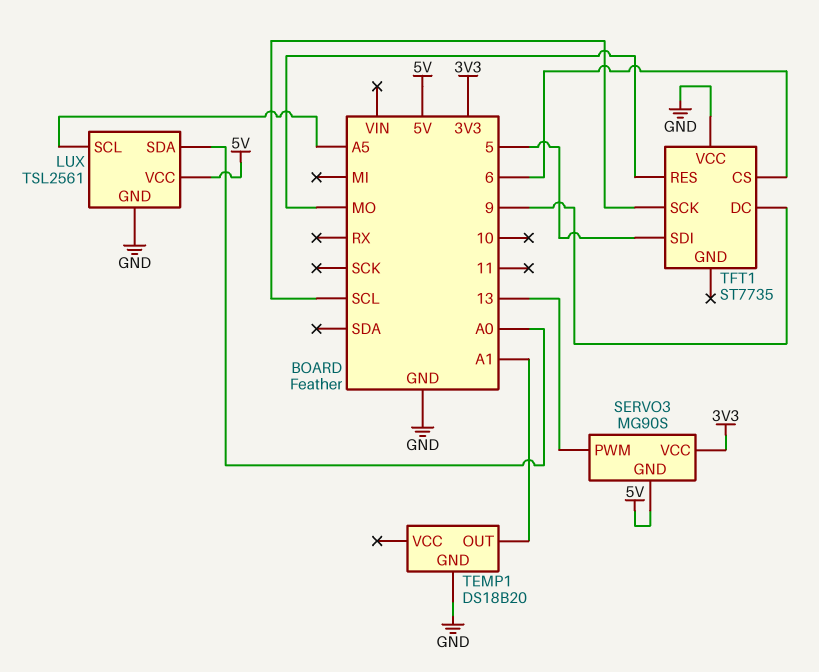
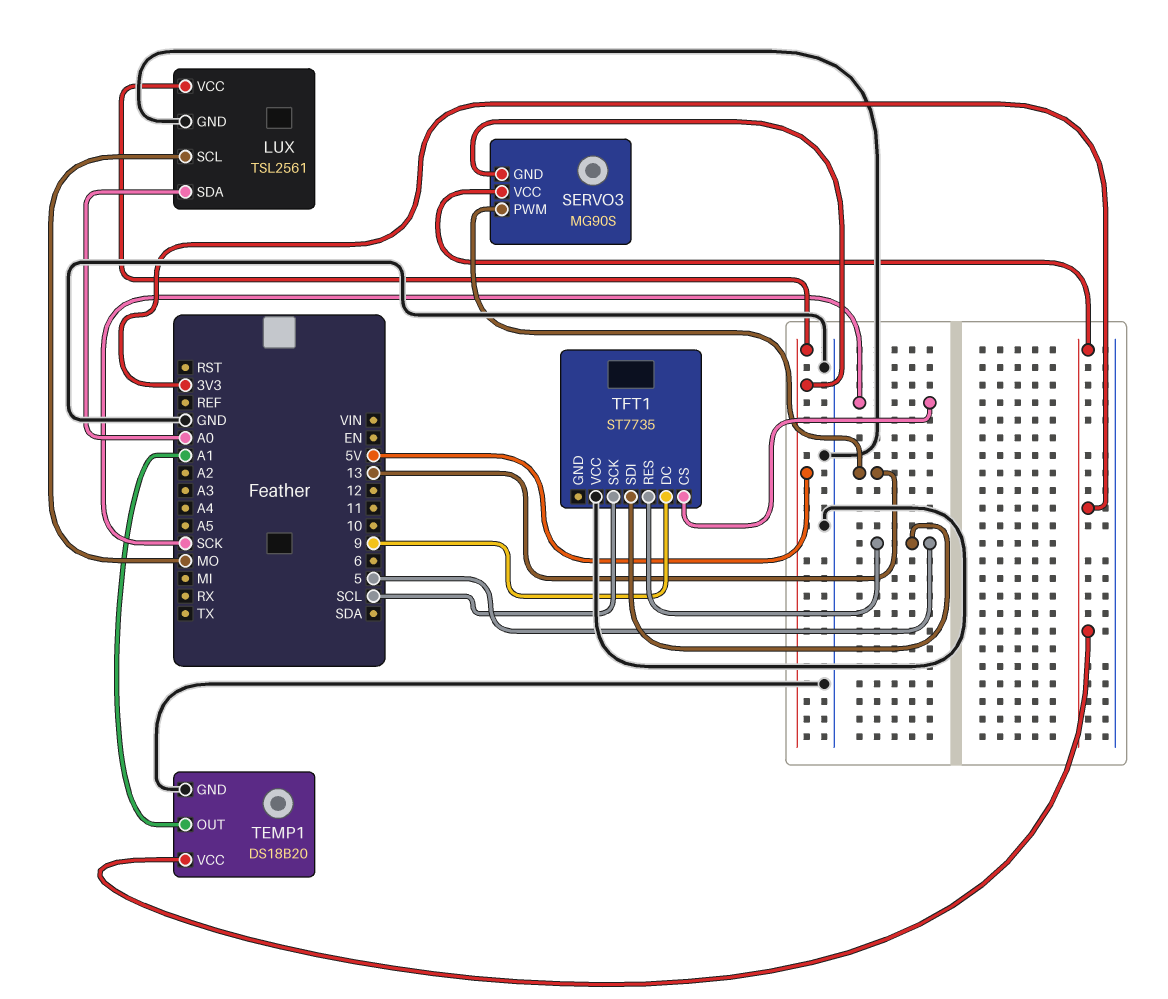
LUX pin SCL: A5 -> MO
TEMP1 pin VCC: none -> 3V3
TFT1 pin CS: 6 -> SCK
TFT1 pin RES: MO -> 5

